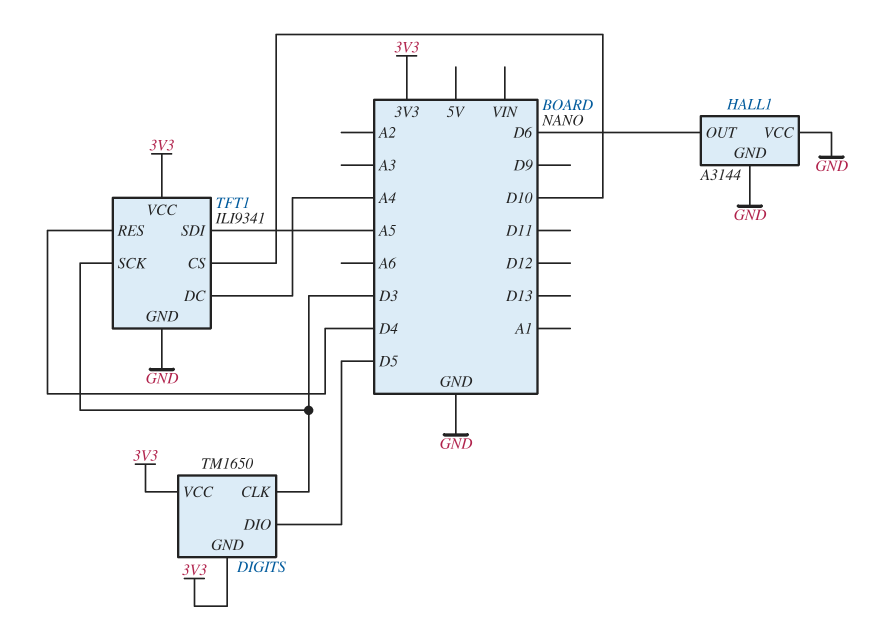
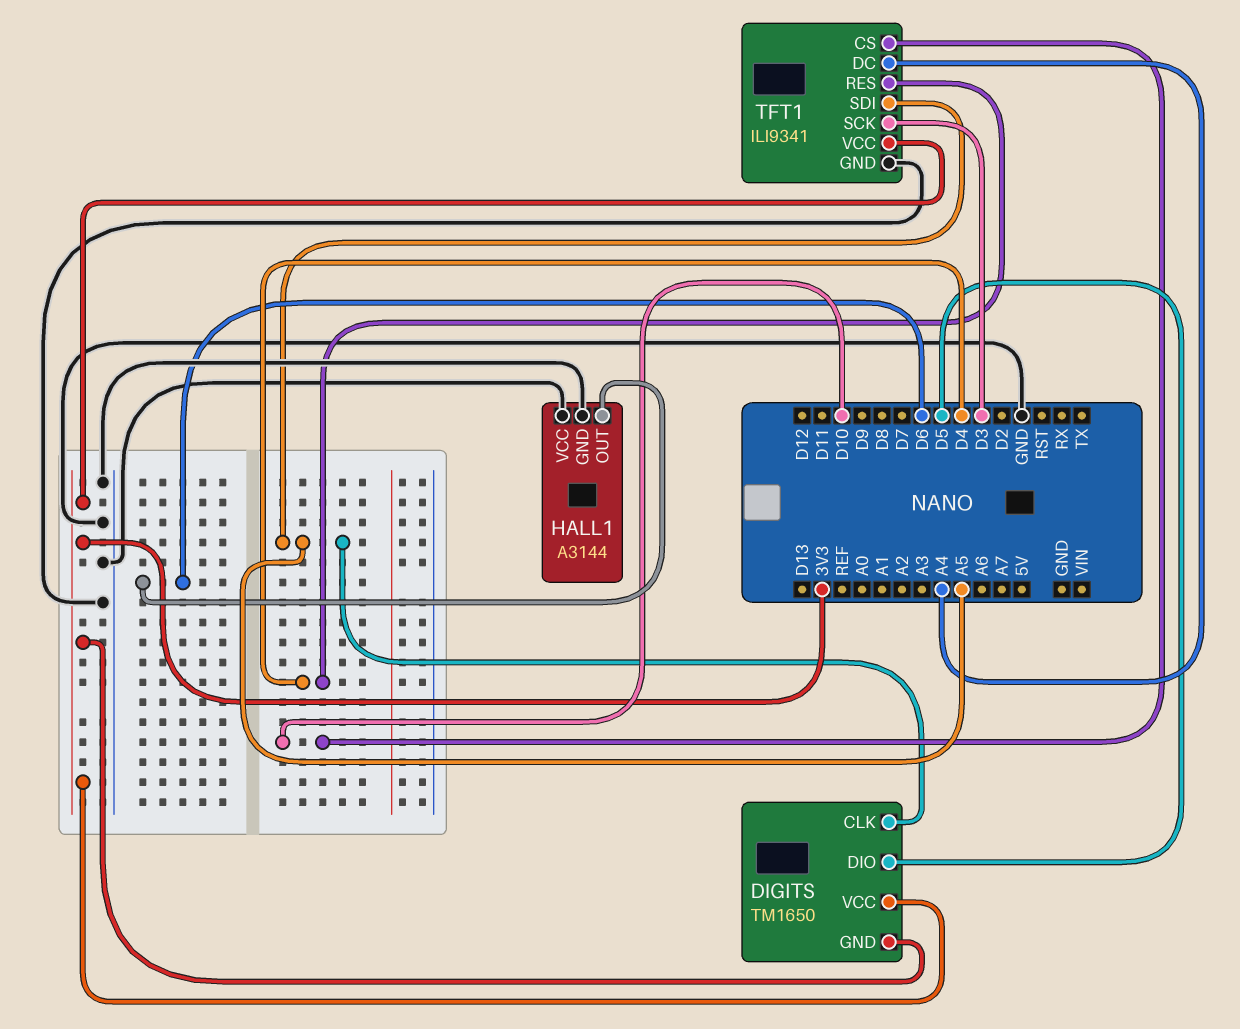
DIGITS pin CLK: D3 -> A5

